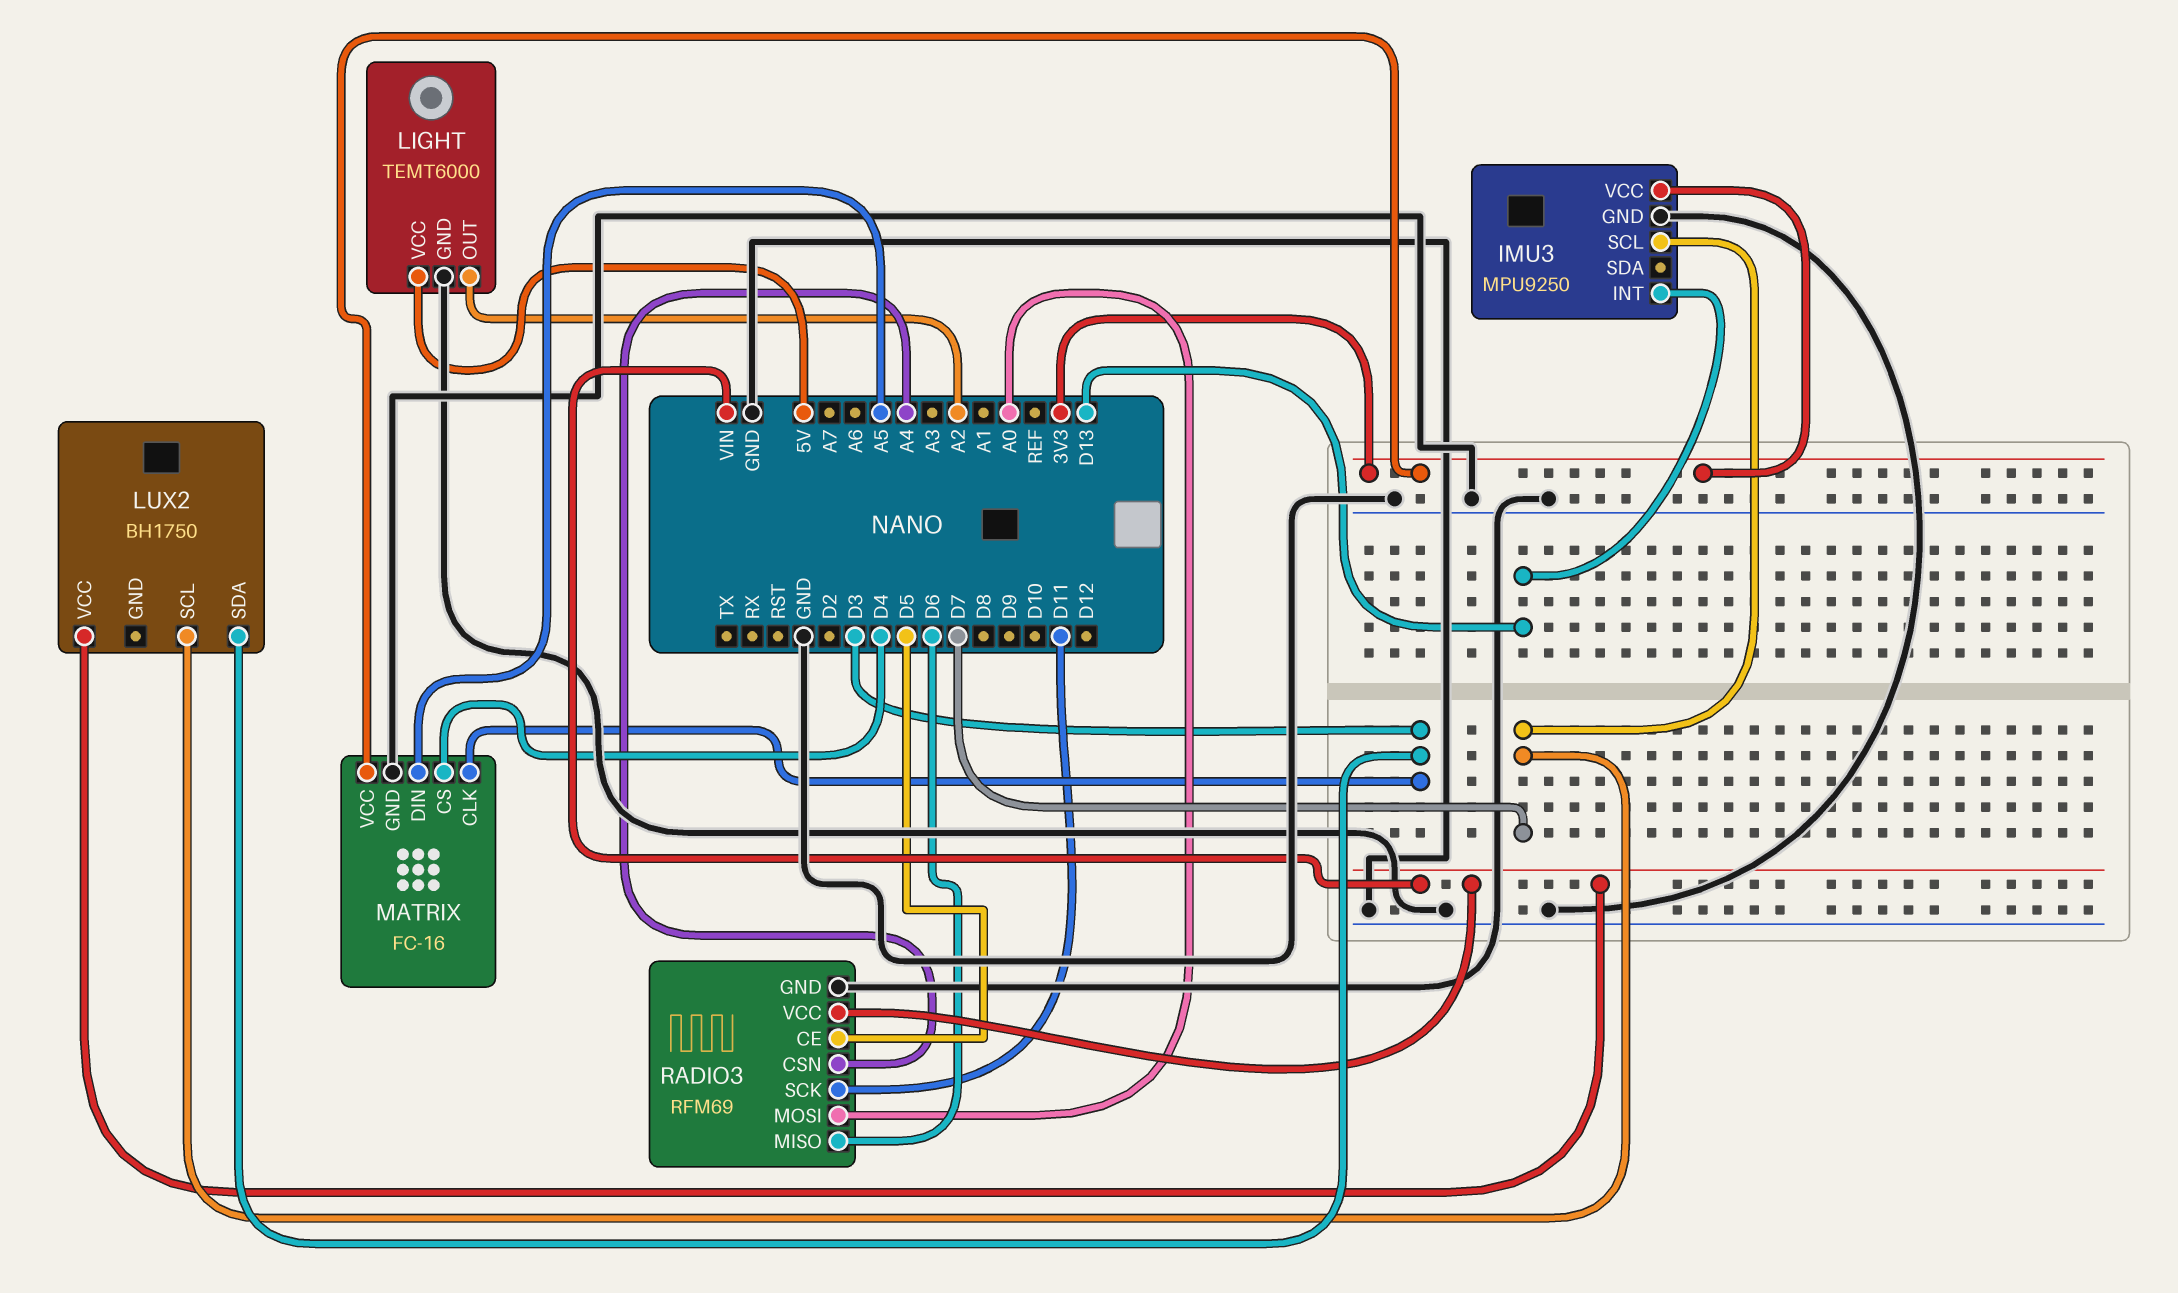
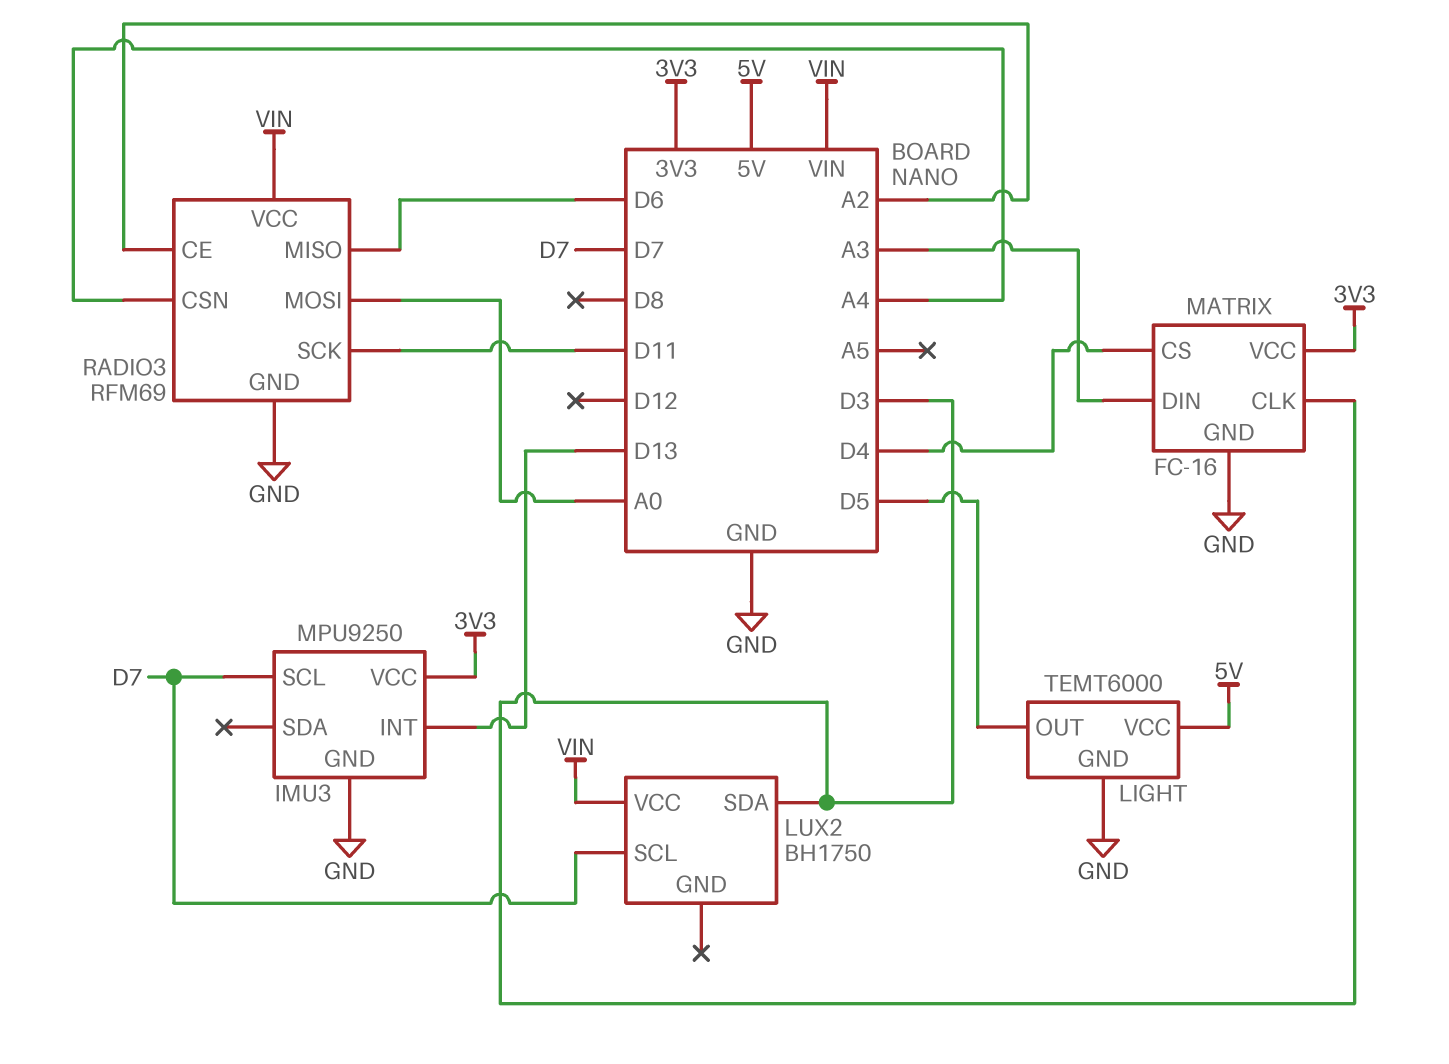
LIGHT pin OUT: A2 -> D5
MATRIX pin DIN: A5 -> A3
RADIO3 pin CE: D5 -> A2

